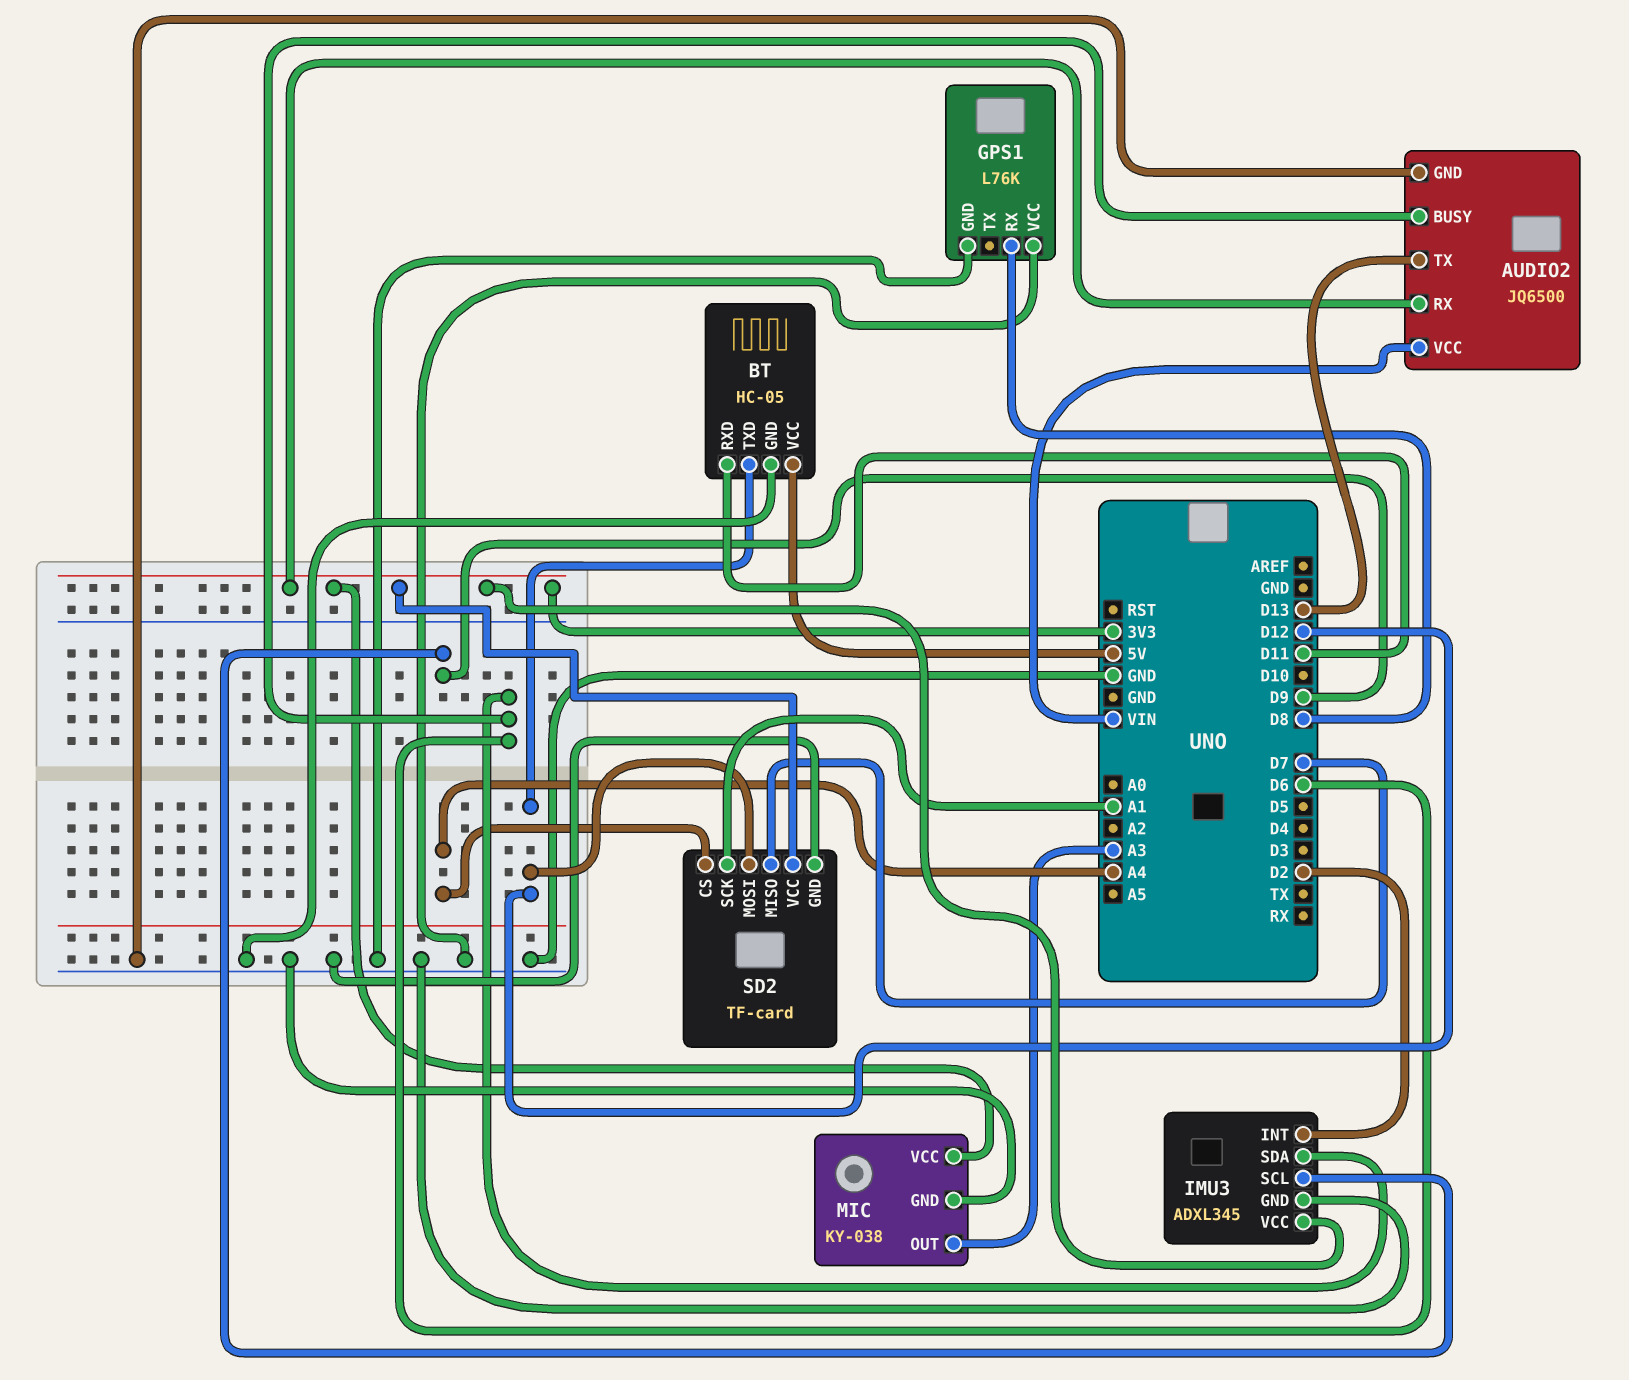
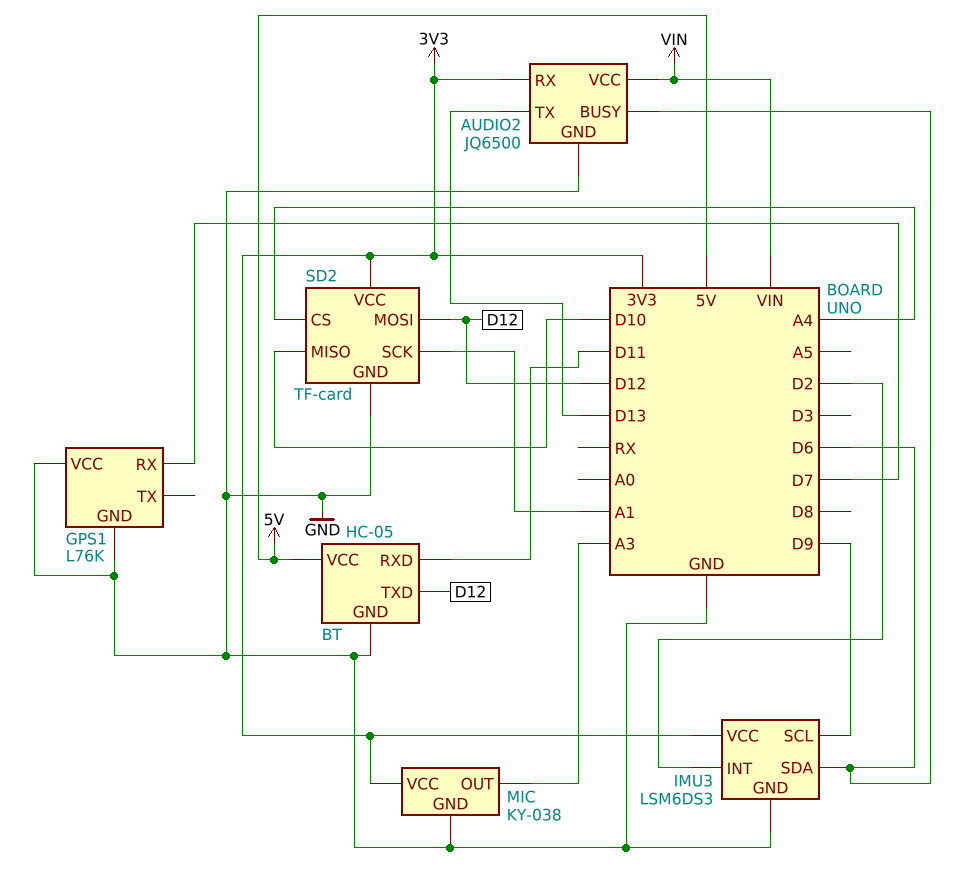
GPS1 pin RX: D8 -> D7
IMU3: ADXL345 -> LSM6DS3
SD2 pin MISO: D7 -> D10

